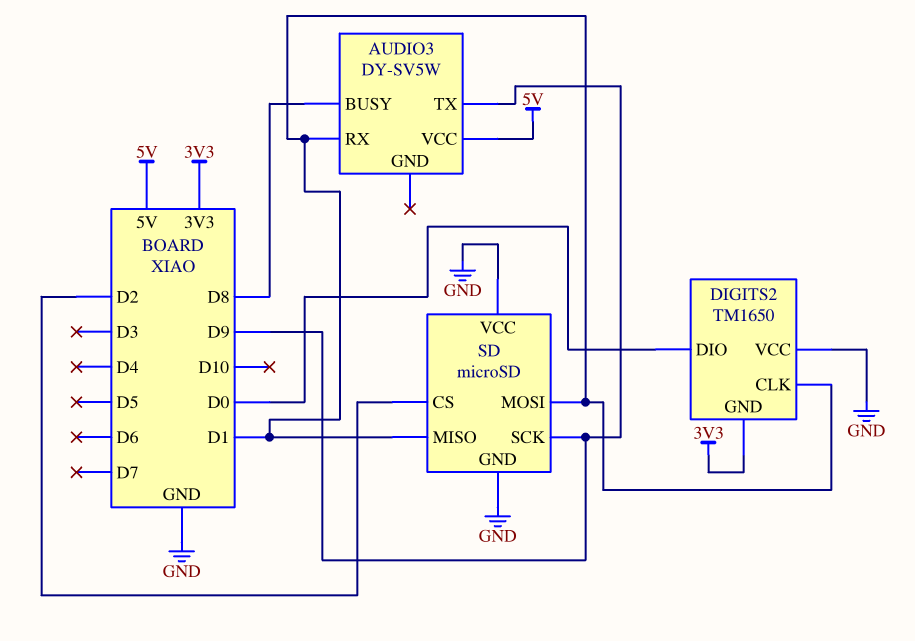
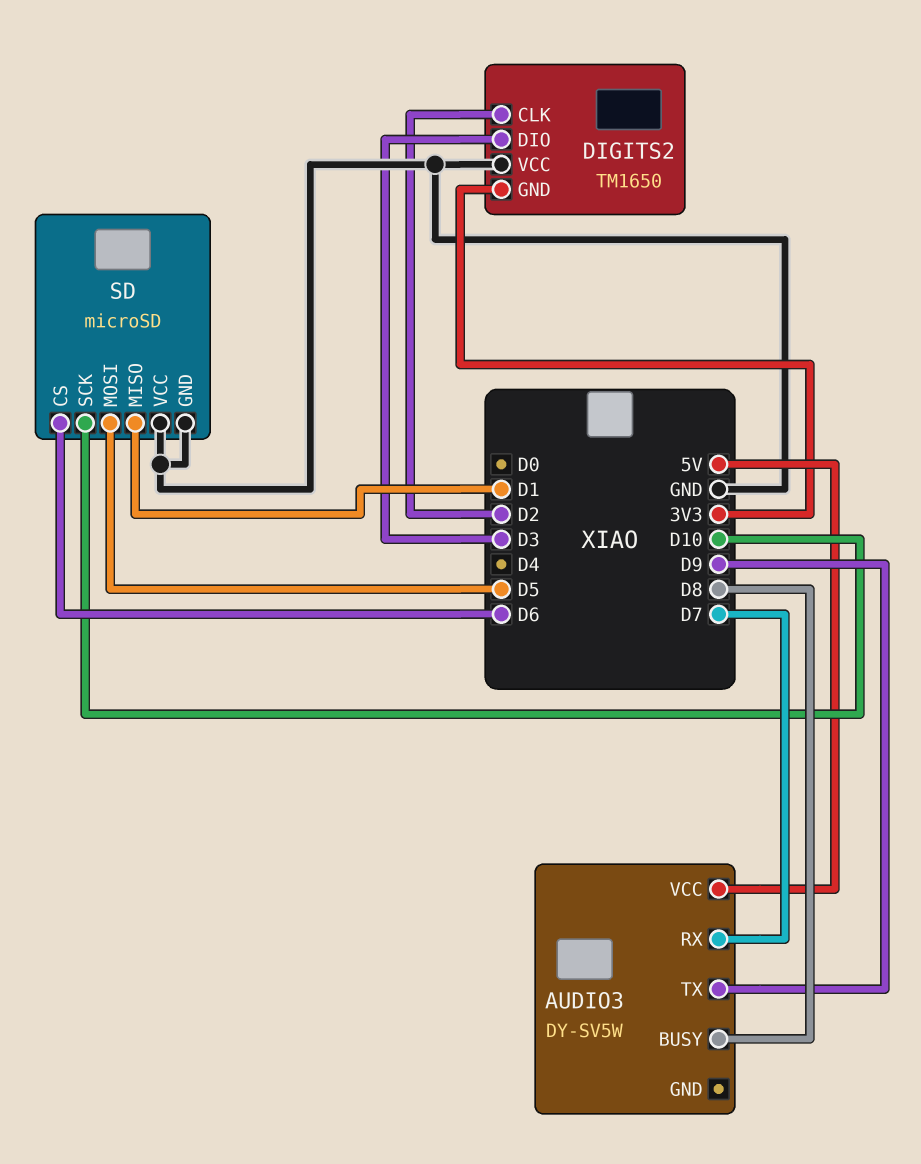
AUDIO3 pin RX: D1 -> D7
DIGITS2 pin CLK: D1 -> D2
DIGITS2 pin DIO: D0 -> D3
SD pin CS: D2 -> D6
SD pin MOSI: D1 -> D5
SD pin SCK: D9 -> D10

